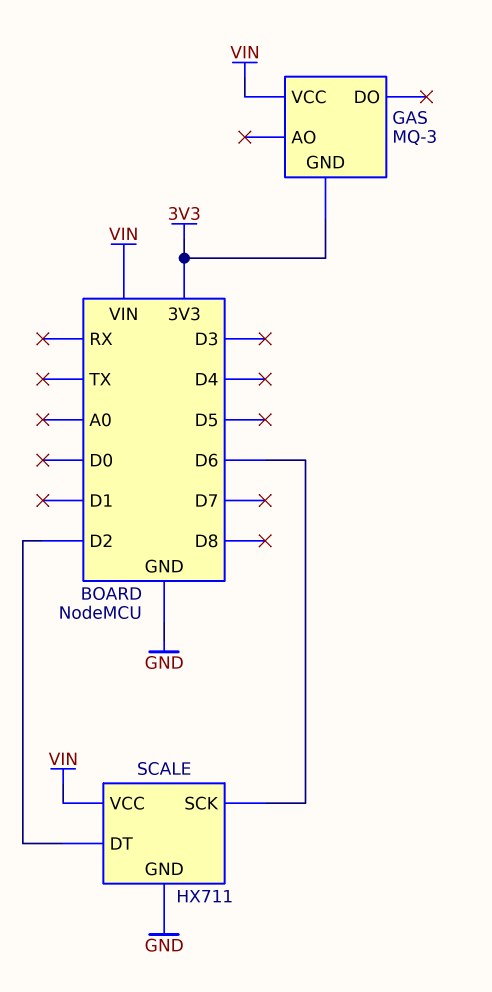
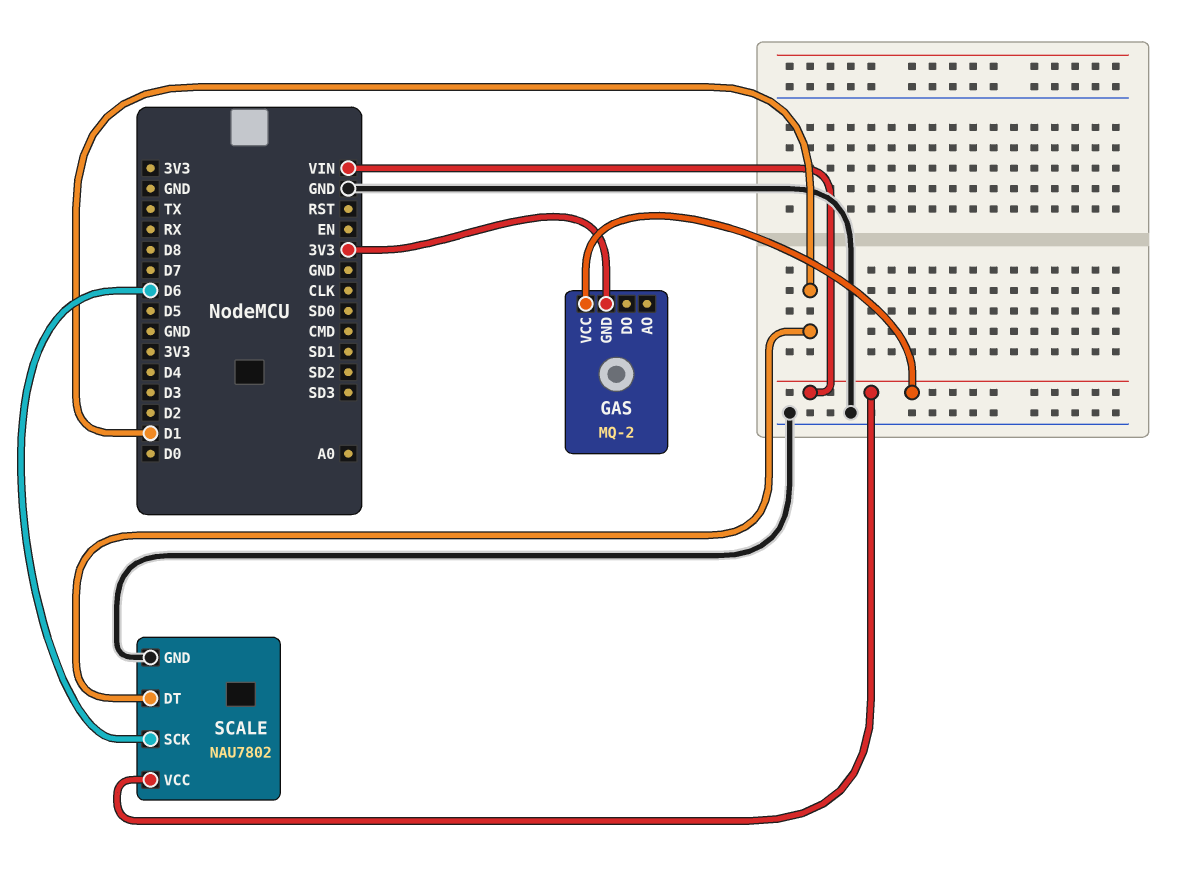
GAS: MQ-3 -> MQ-2
SCALE: HX711 -> NAU7802
SCALE pin DT: D2 -> D1

